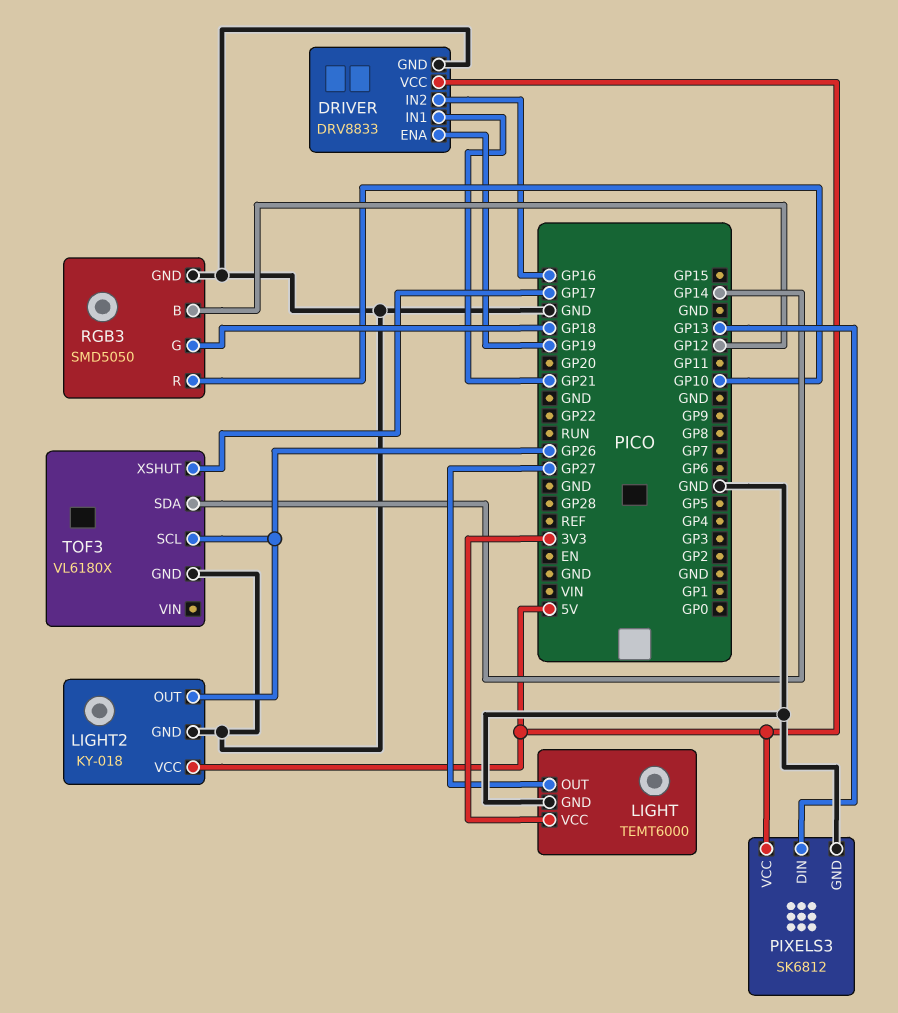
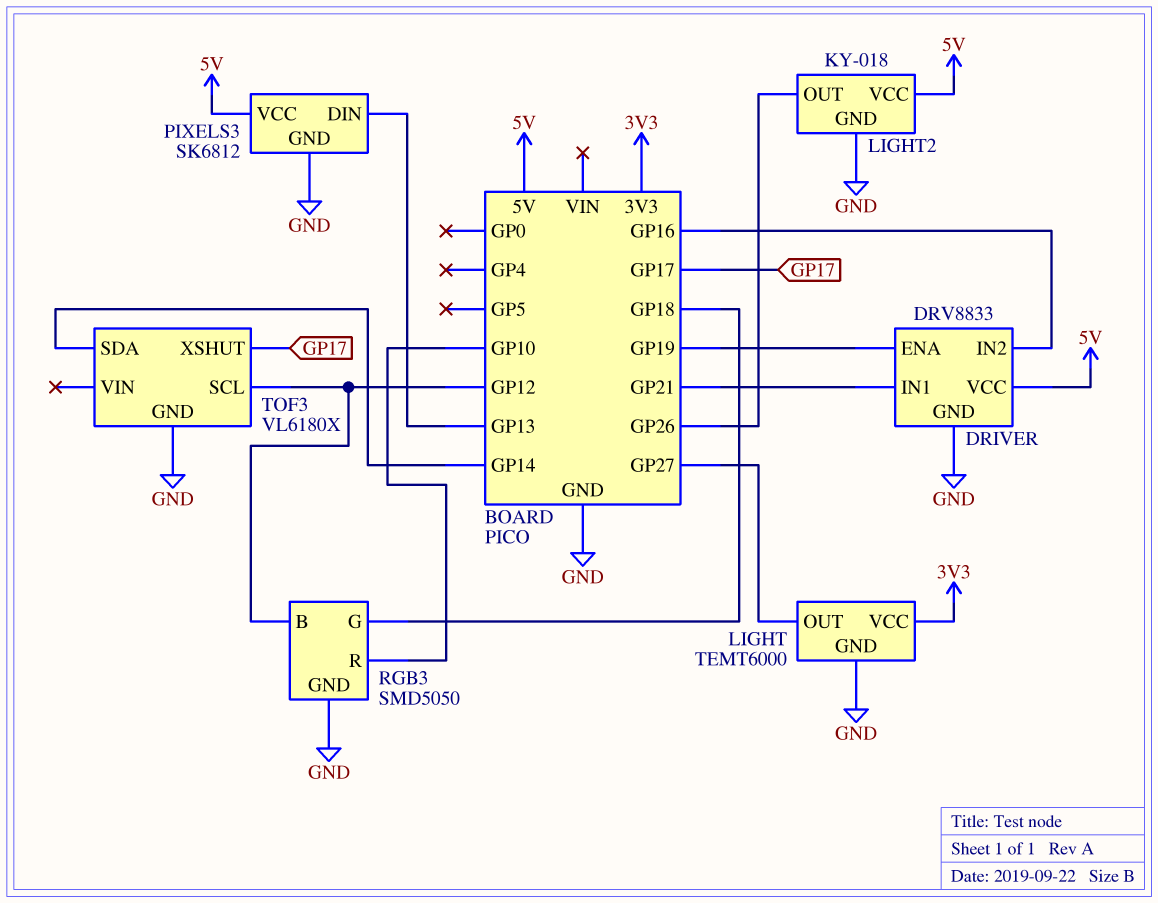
TOF3 pin SCL: GP26 -> GP12

